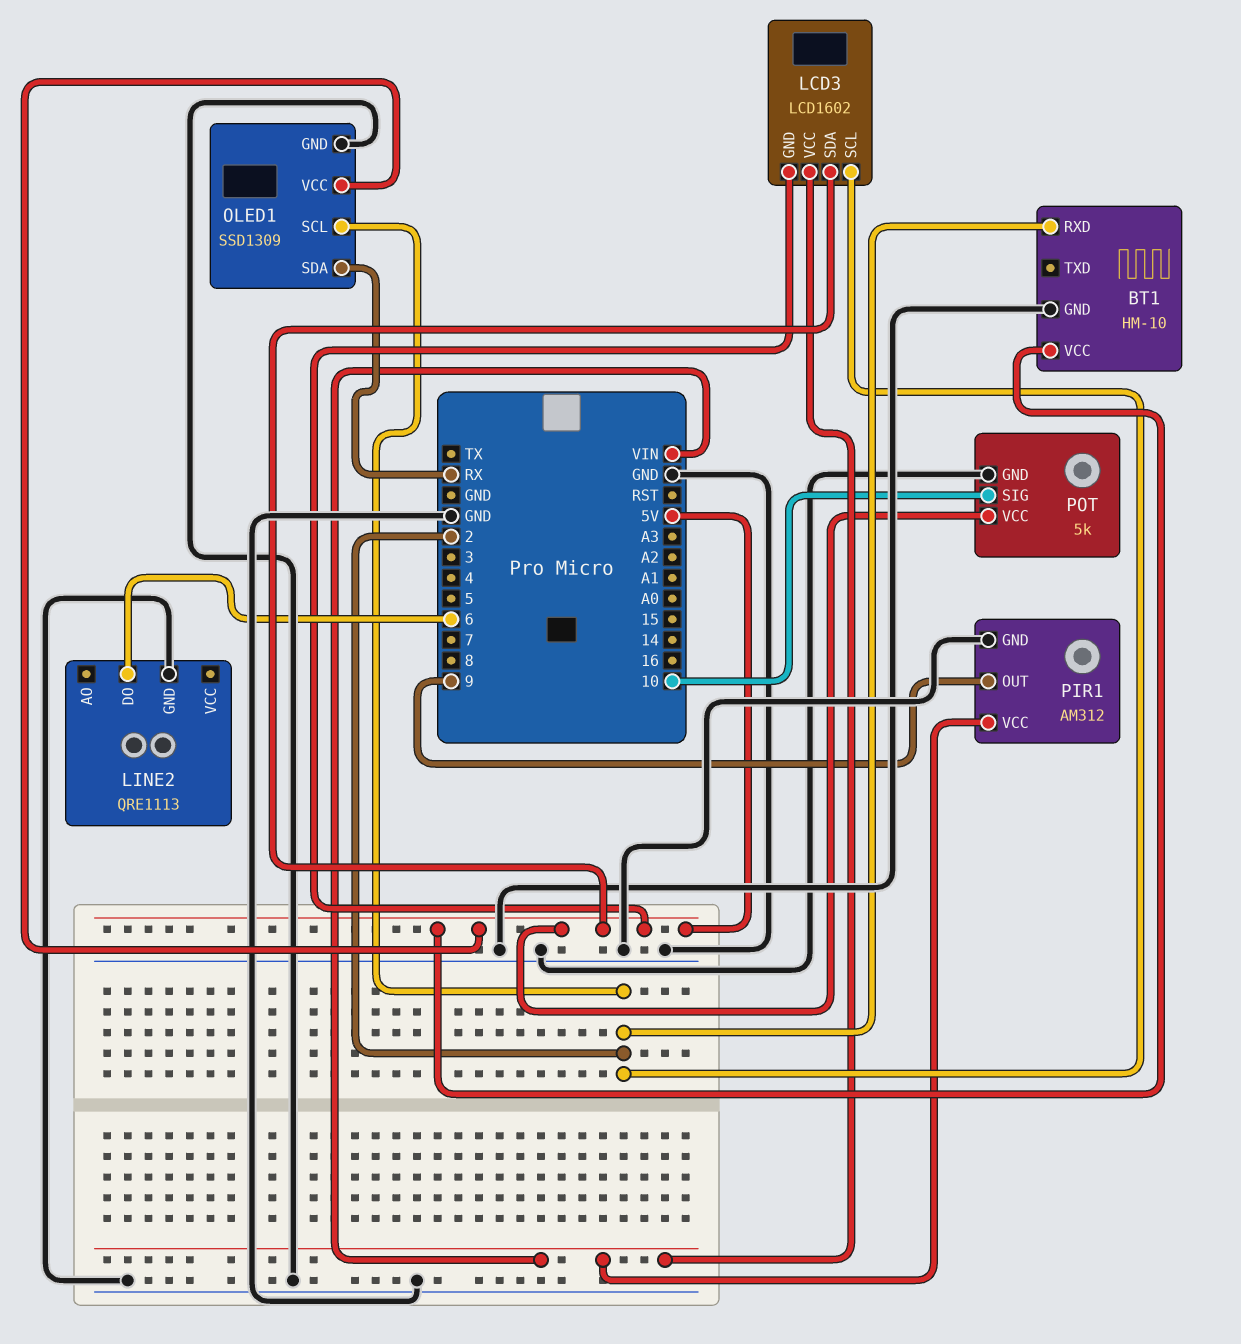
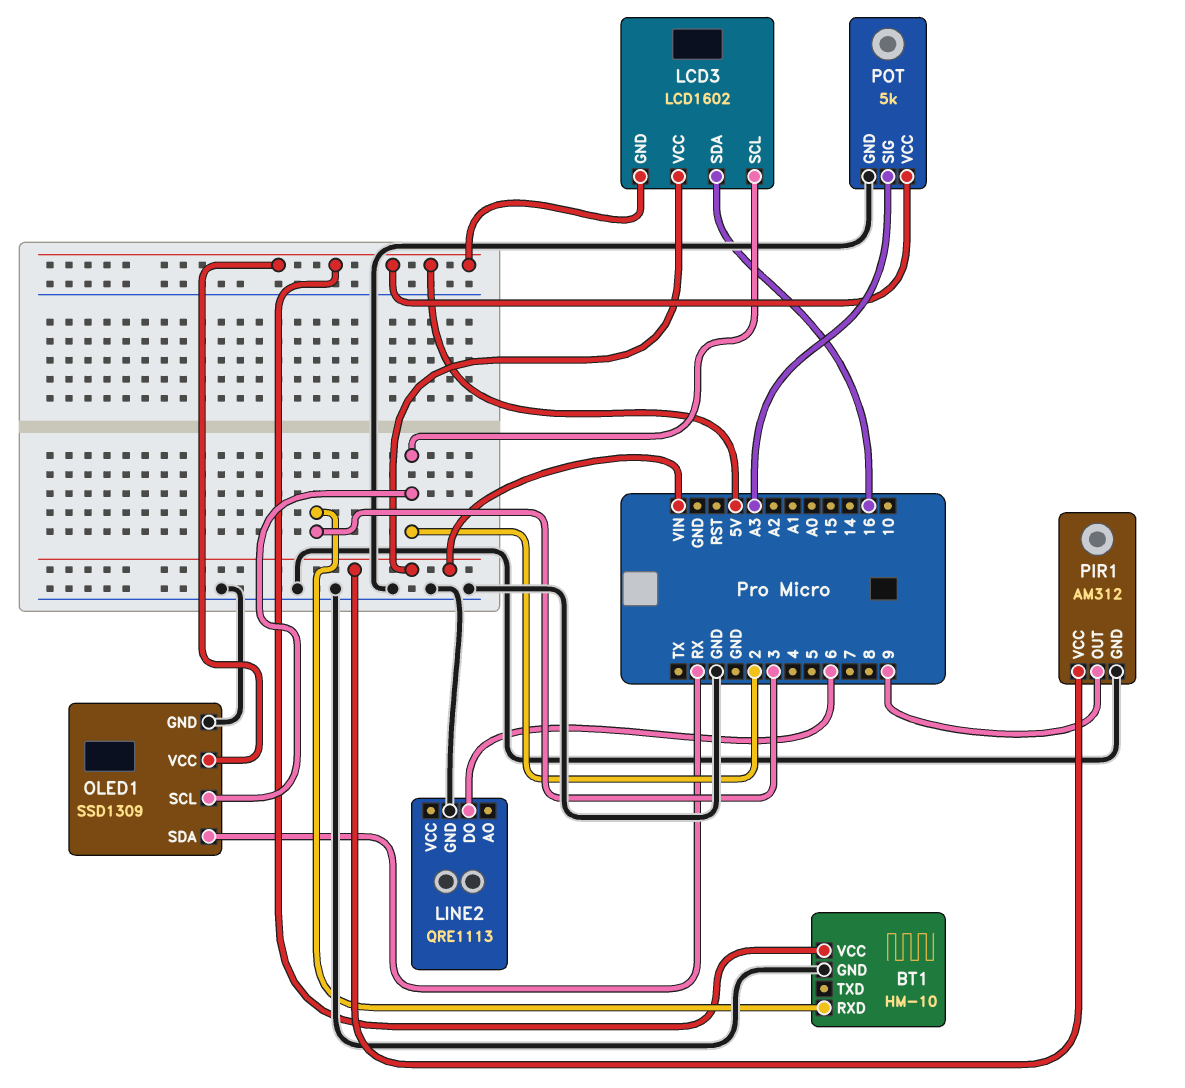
BT1 pin RXD: 2 -> 3
LCD3 pin SDA: 5V -> 16
POT pin SIG: 10 -> A3

